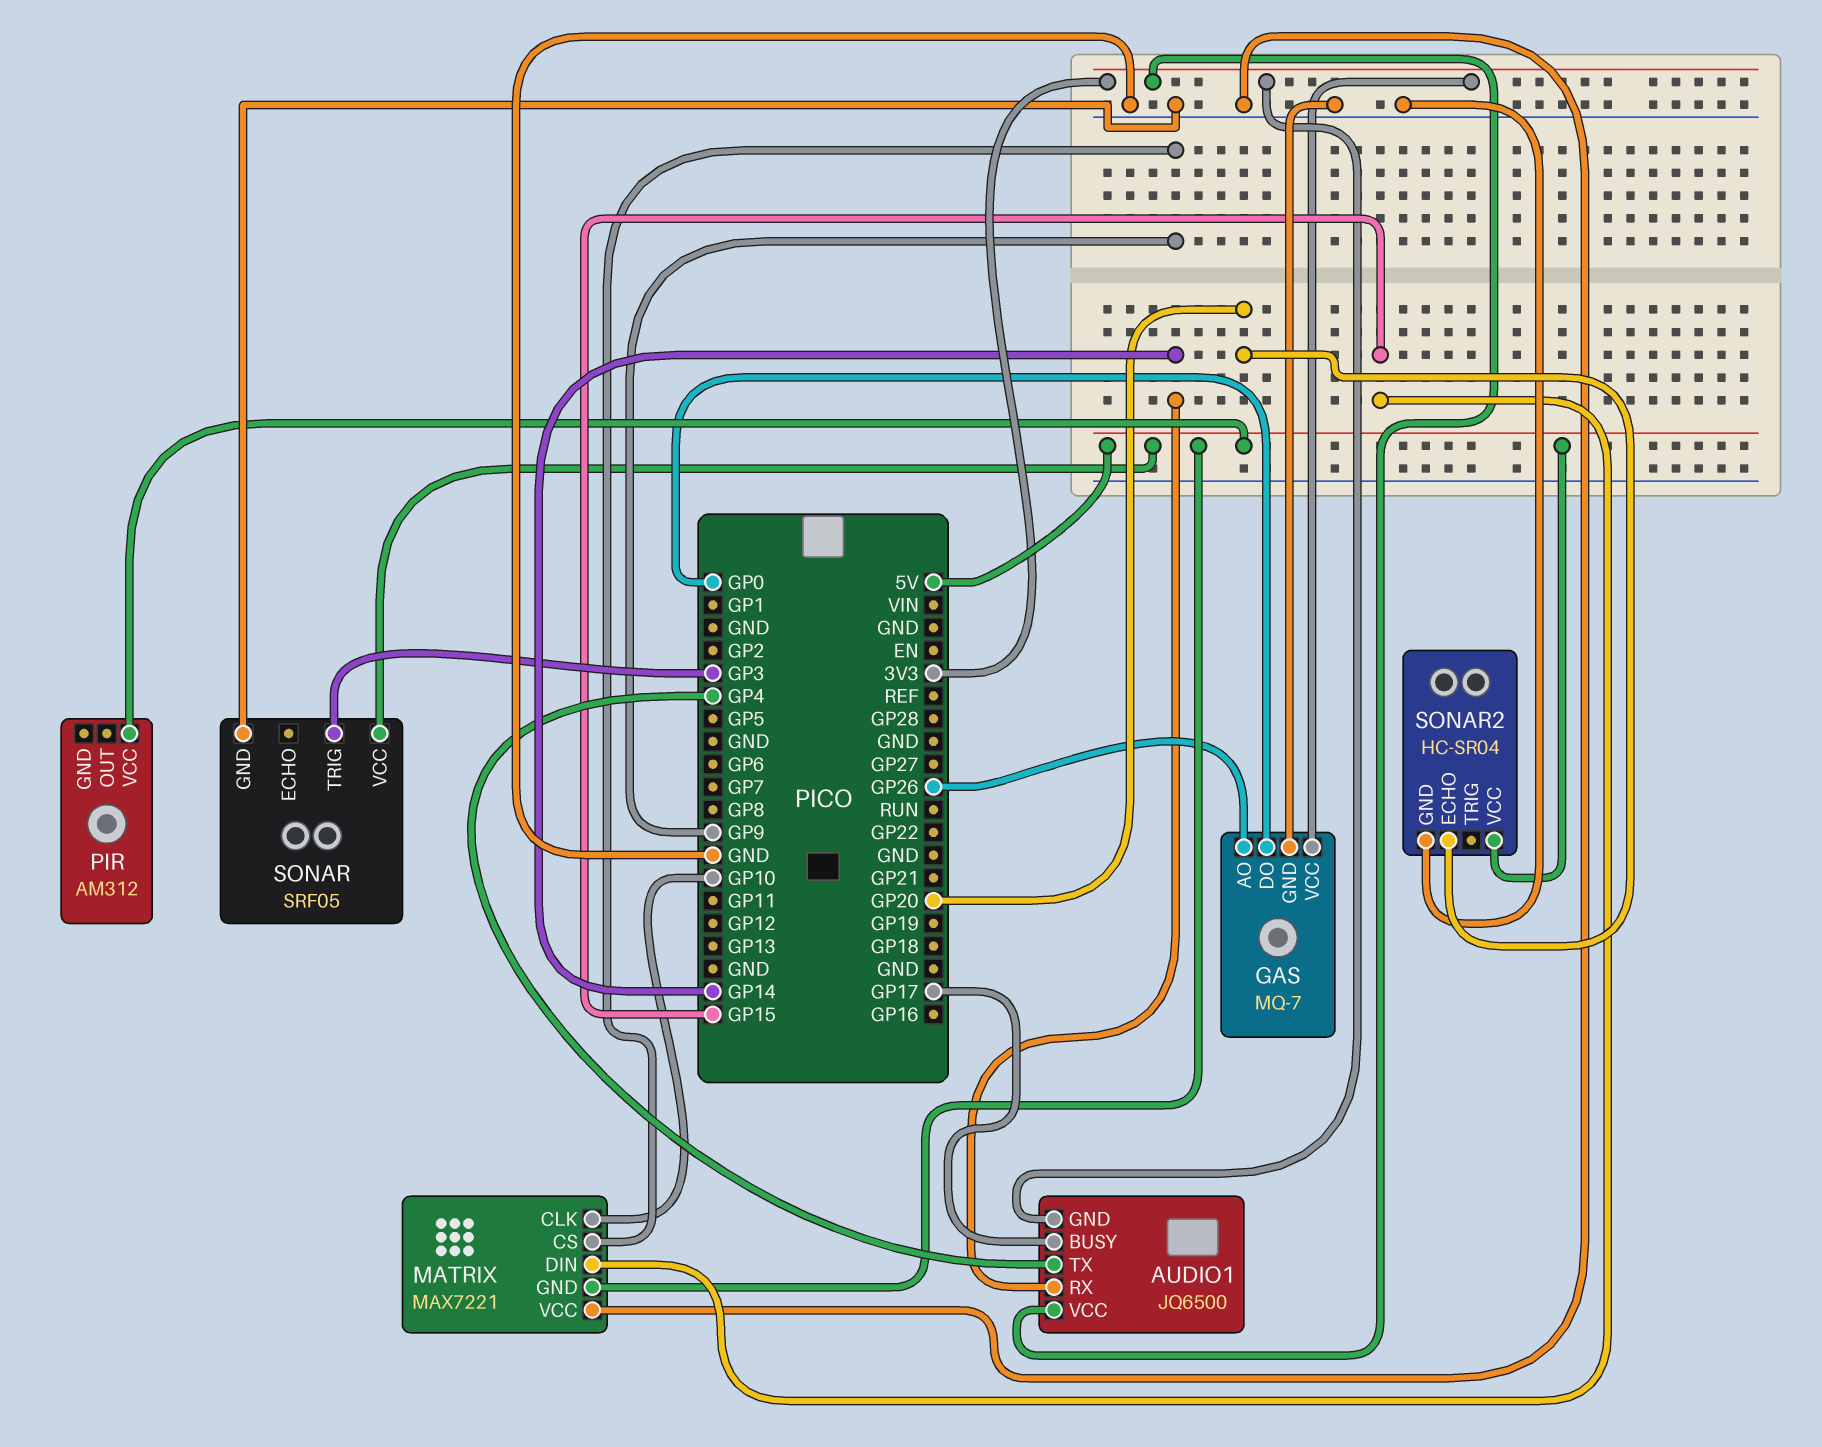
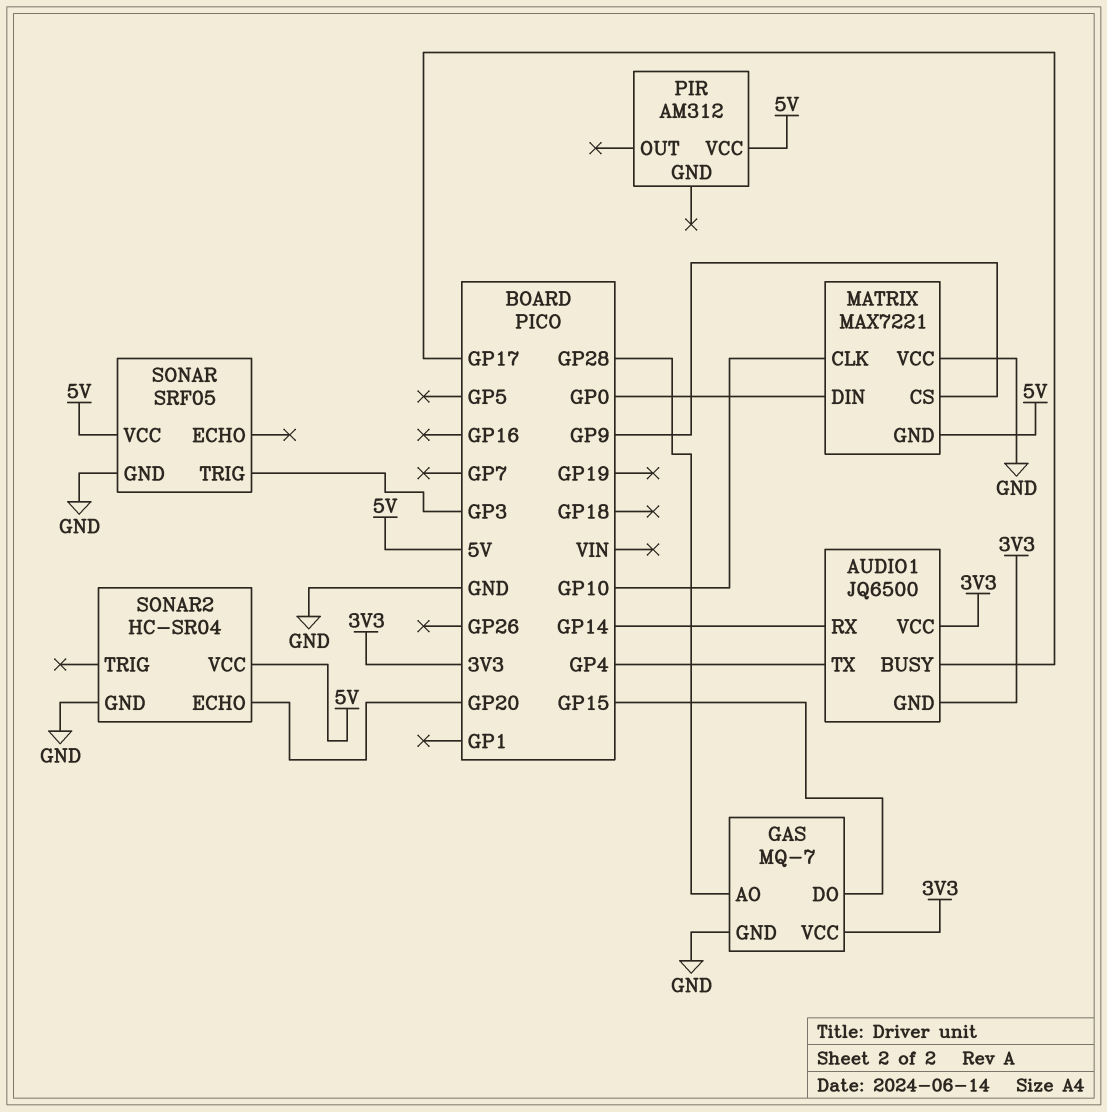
GAS pin AO: GP26 -> GP28
GAS pin DO: GP0 -> GP15
MATRIX pin DIN: GP15 -> GP0

